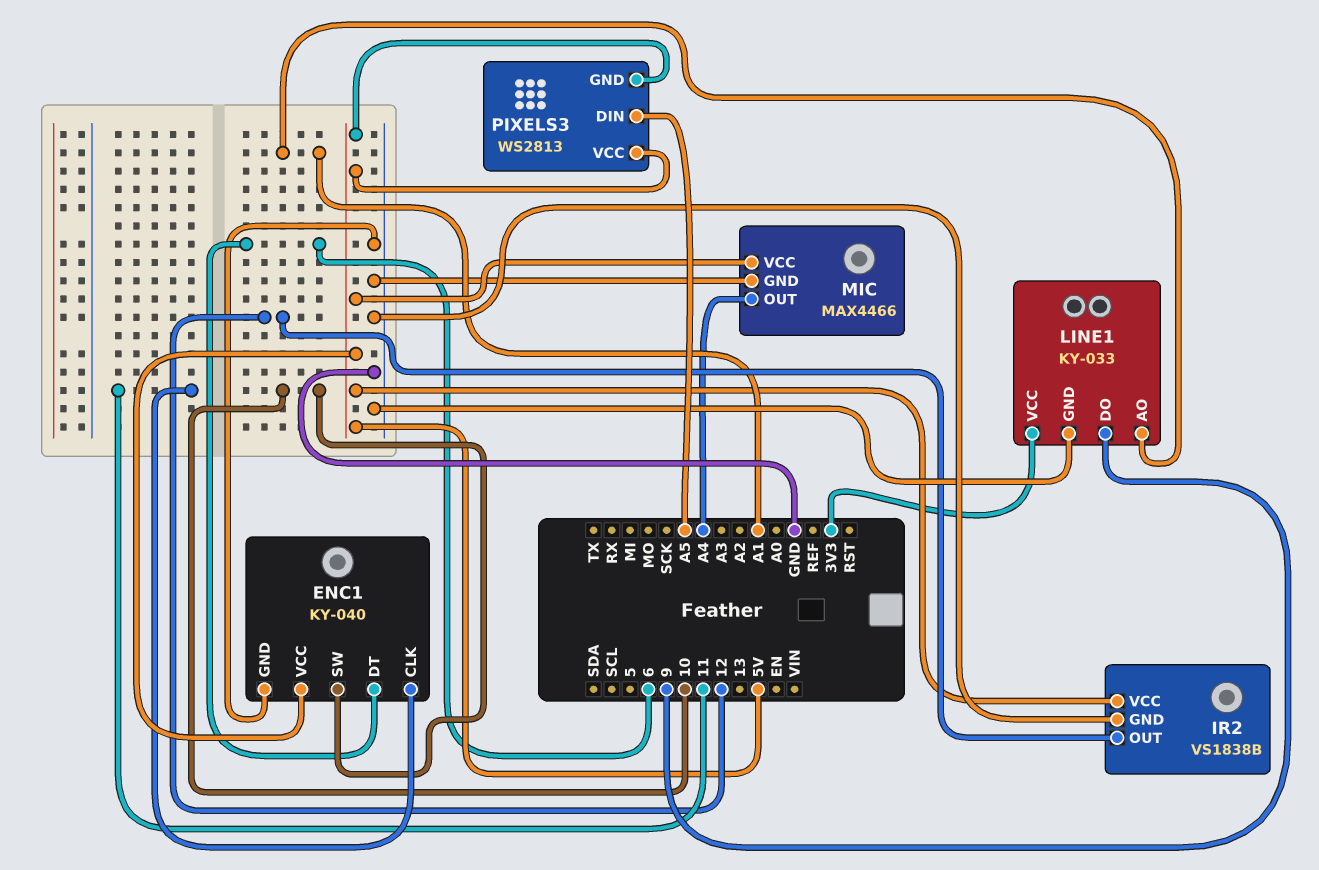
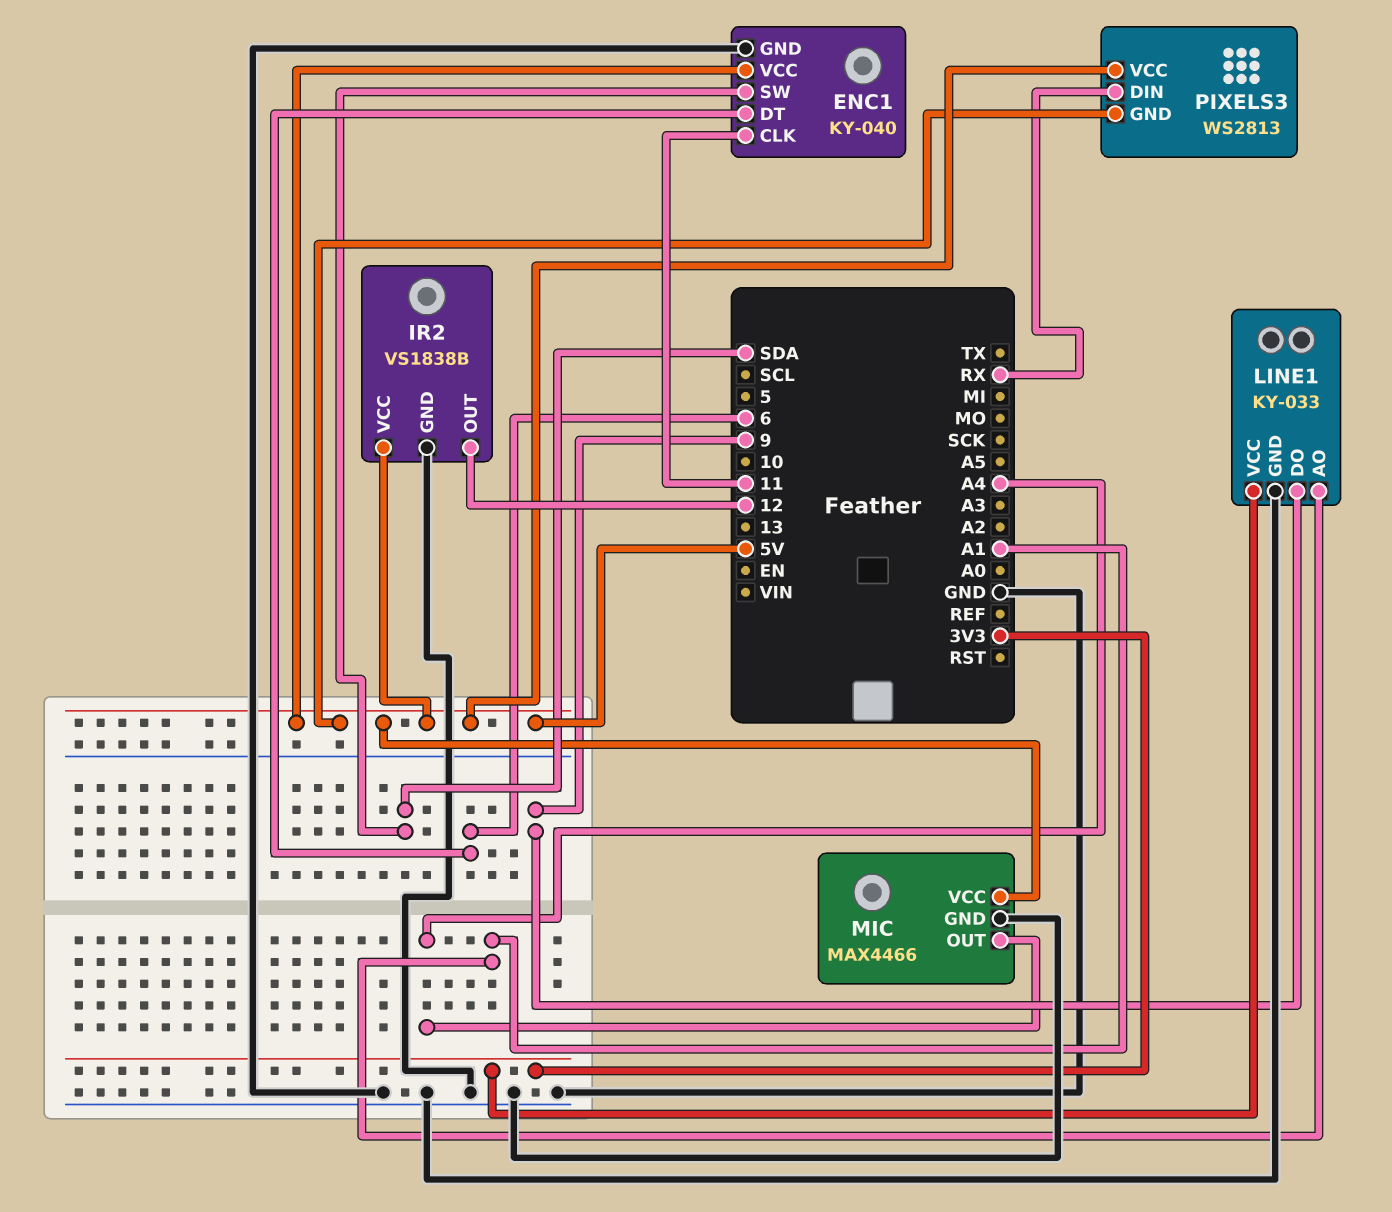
ENC1 pin SW: 10 -> SDA
PIXELS3 pin DIN: A5 -> RX

